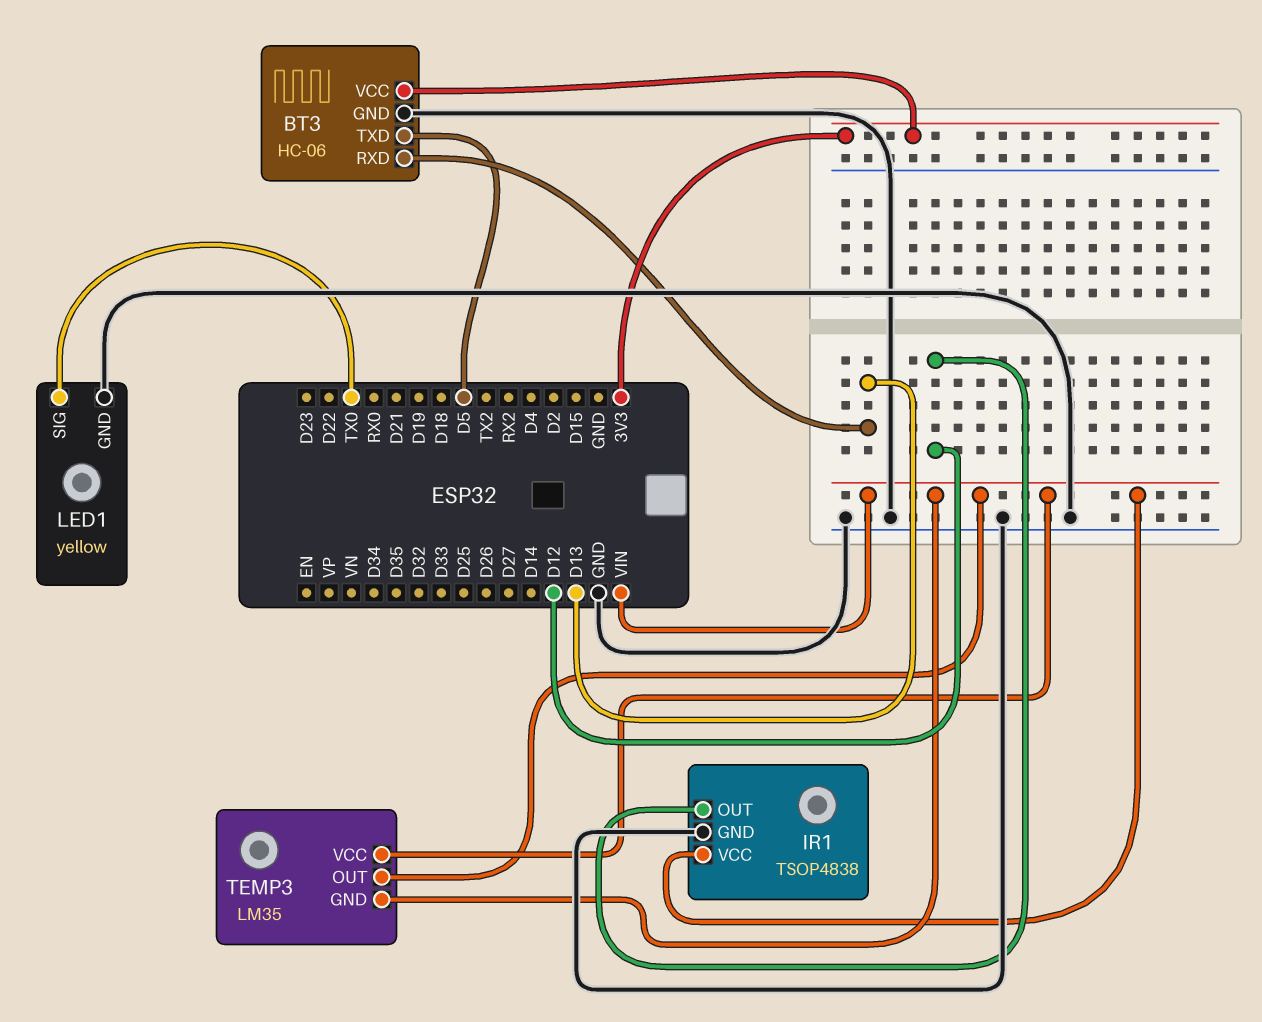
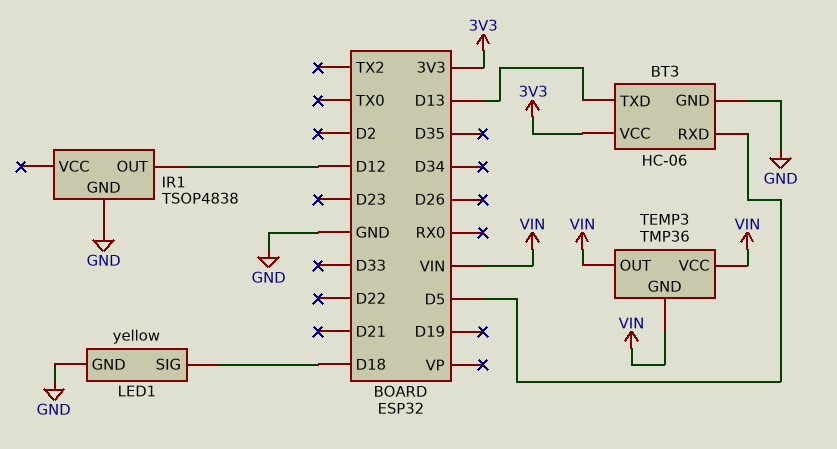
BT3 pin RXD: D13 -> D5
BT3 pin TXD: D5 -> D13
IR1 pin VCC: VIN -> none
LED1 pin SIG: TX0 -> D18
TEMP3: LM35 -> TMP36

